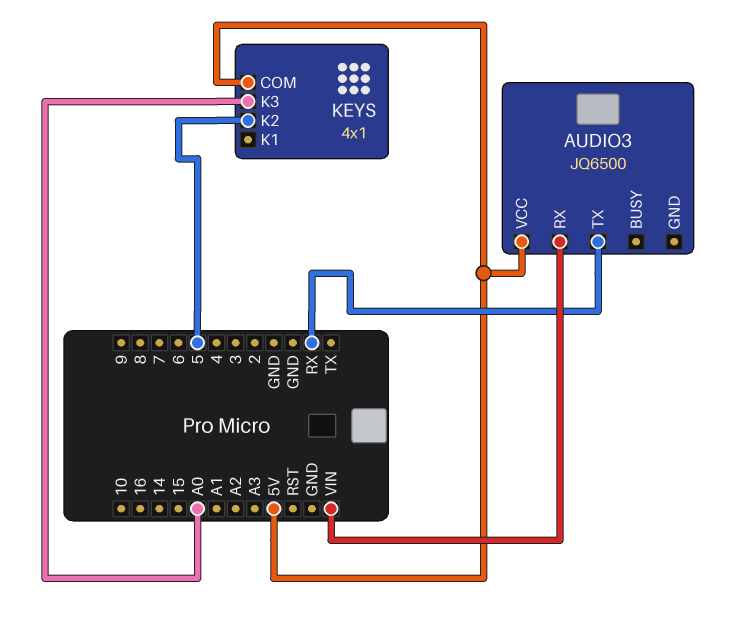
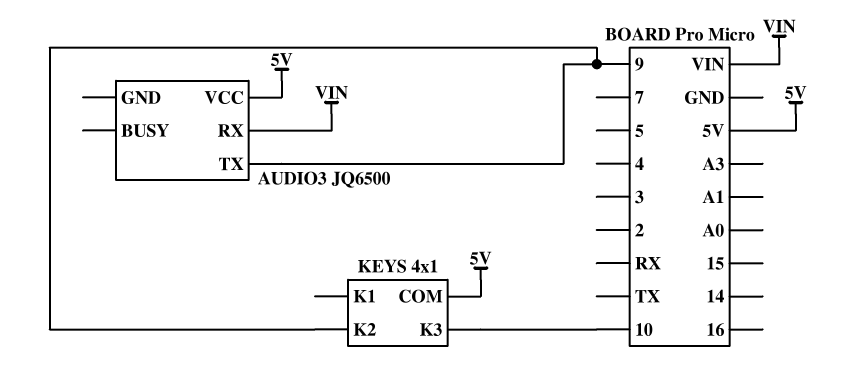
AUDIO3 pin TX: RX -> 9
KEYS pin K2: 5 -> 9
KEYS pin K3: A0 -> 10

